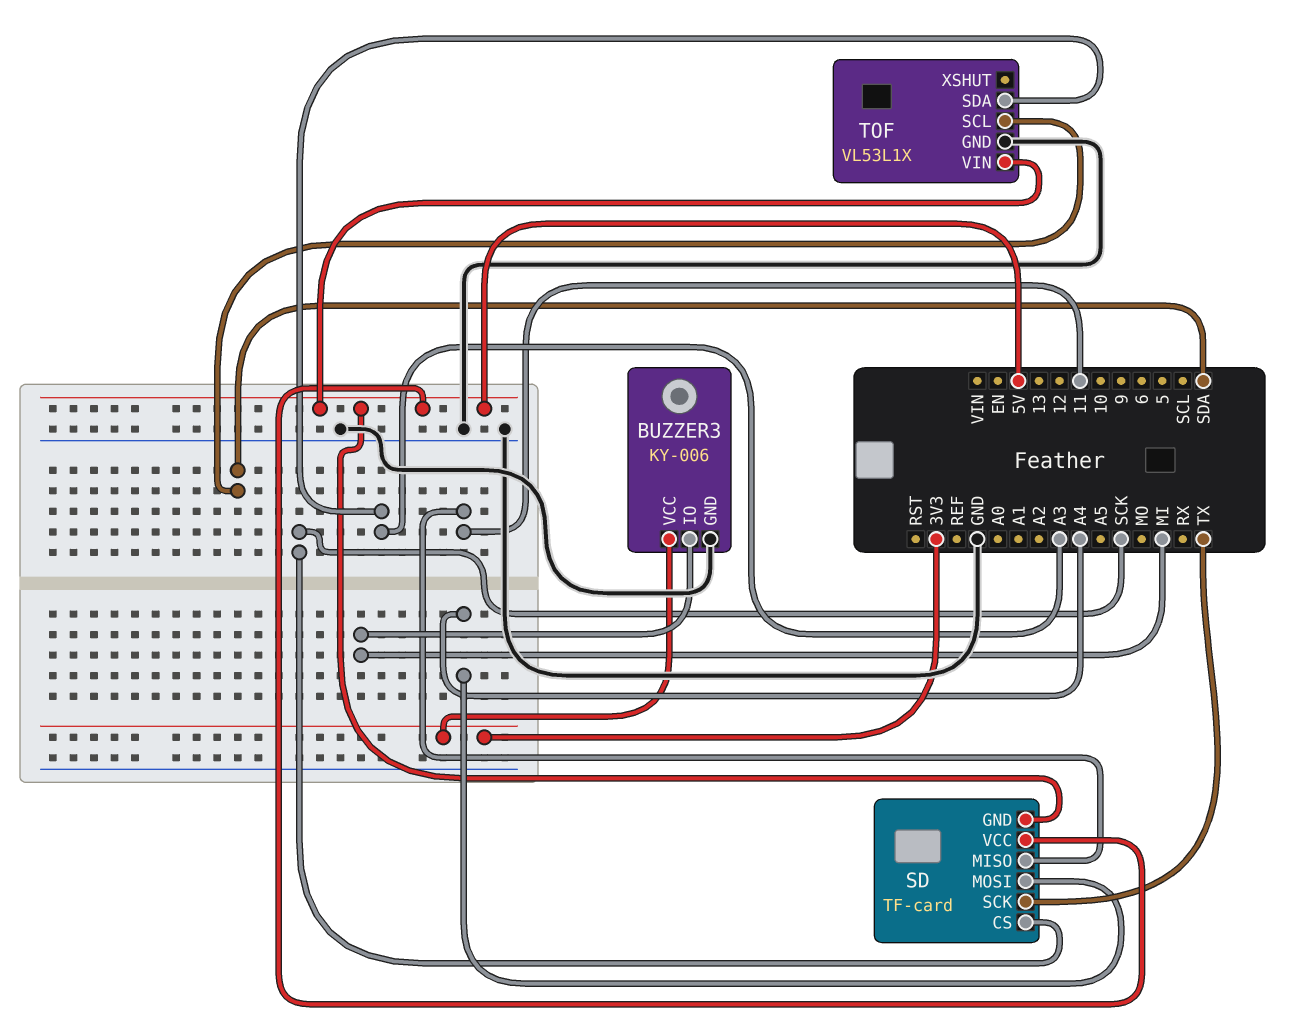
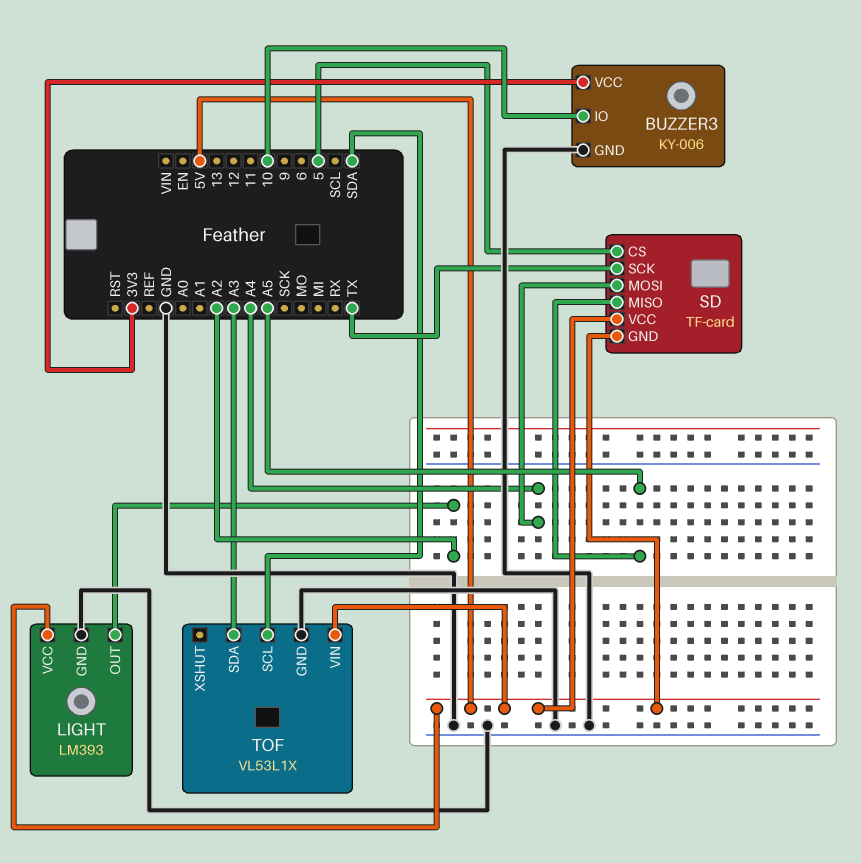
BUZZER3 pin IO: MI -> 10
LIGHT: none -> LM393
LIGHT pin GND: none -> GND
LIGHT pin OUT: none -> A2
LIGHT pin VCC: none -> 5V
SD pin CS: SCK -> 5
SD pin MISO: 11 -> A5

